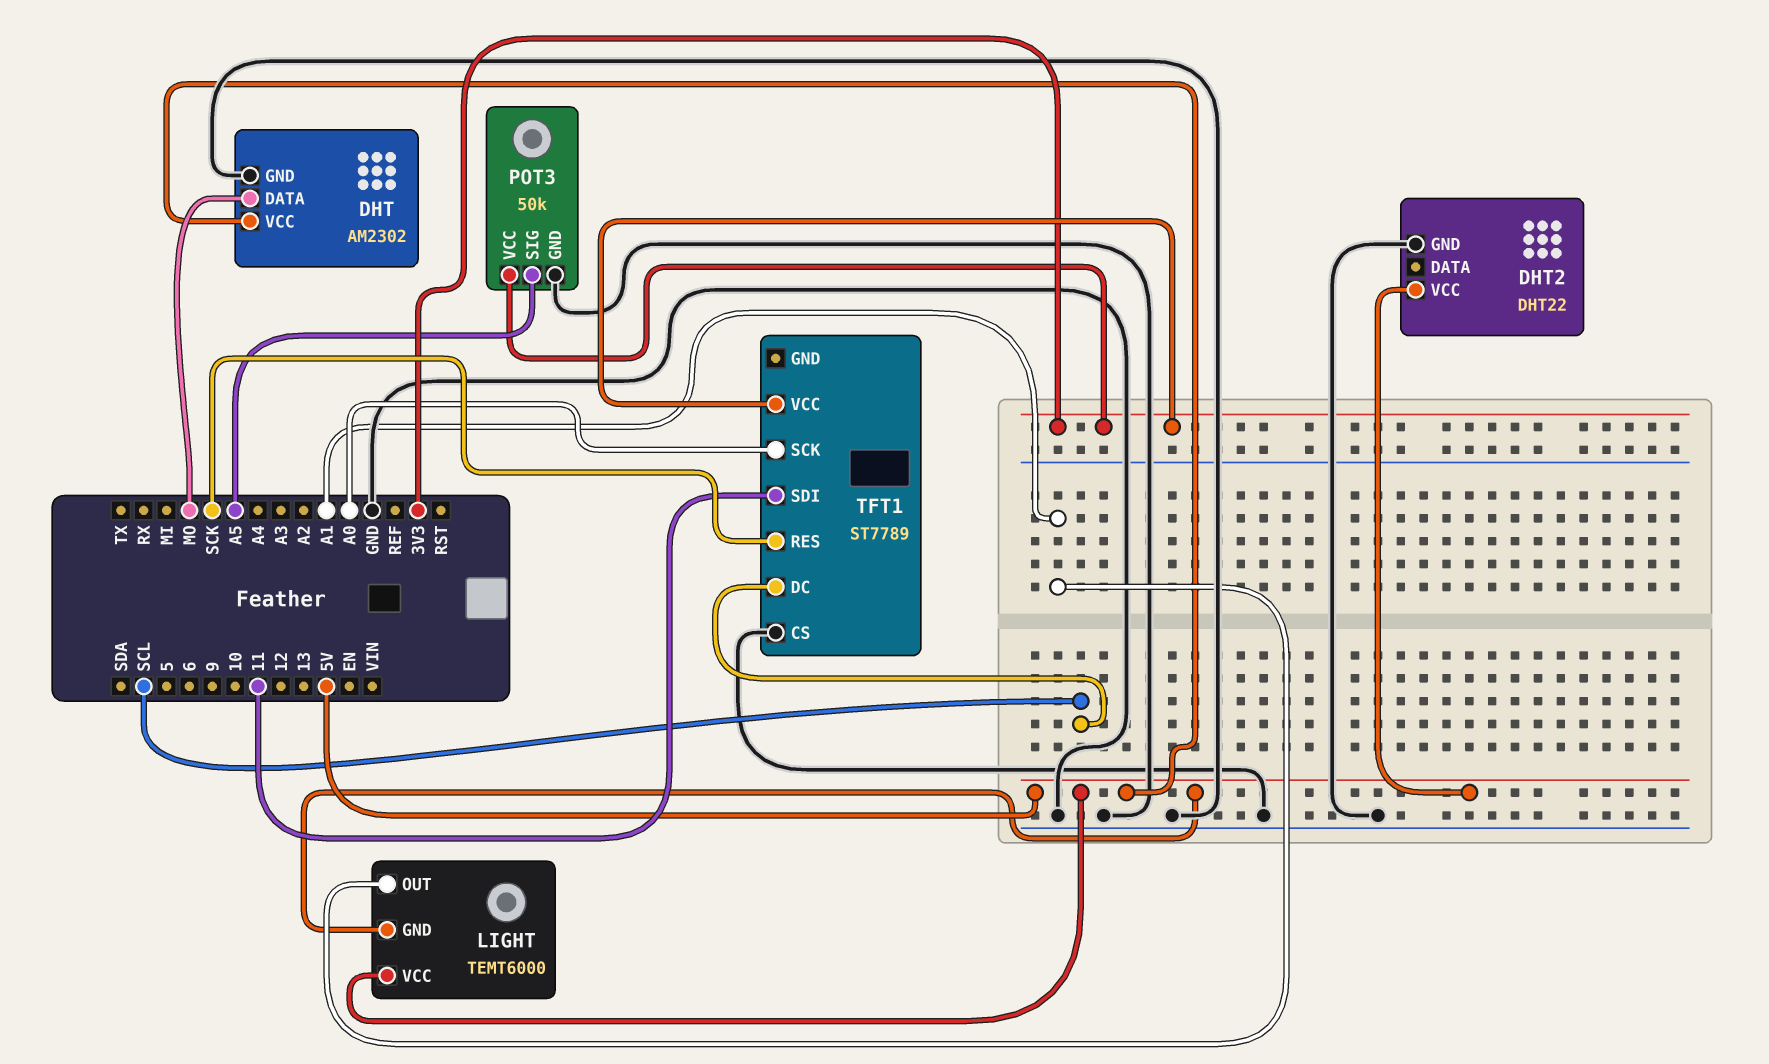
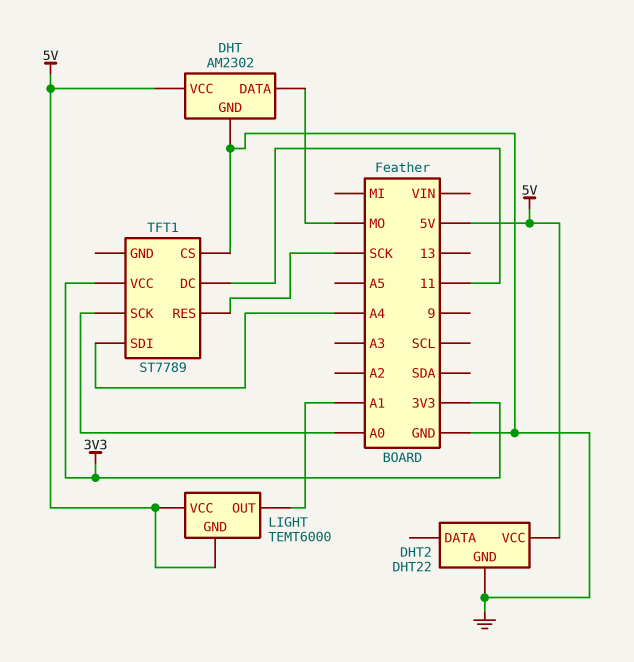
POT3: 50k -> none
POT3 pin GND: GND -> none
POT3 pin SIG: A5 -> none
POT3 pin VCC: 3V3 -> none
TFT1 pin DC: SCL -> 11
TFT1 pin SDI: 11 -> A4

